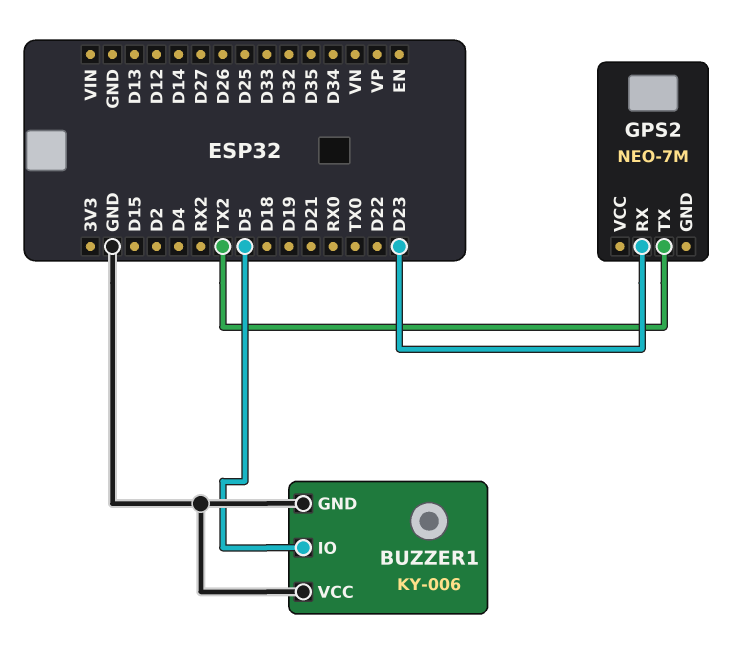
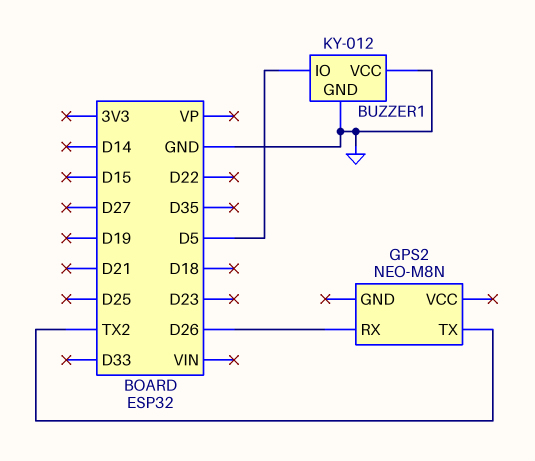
BUZZER1: KY-006 -> KY-012
GPS2: NEO-7M -> NEO-M8N
GPS2 pin RX: D23 -> D26

